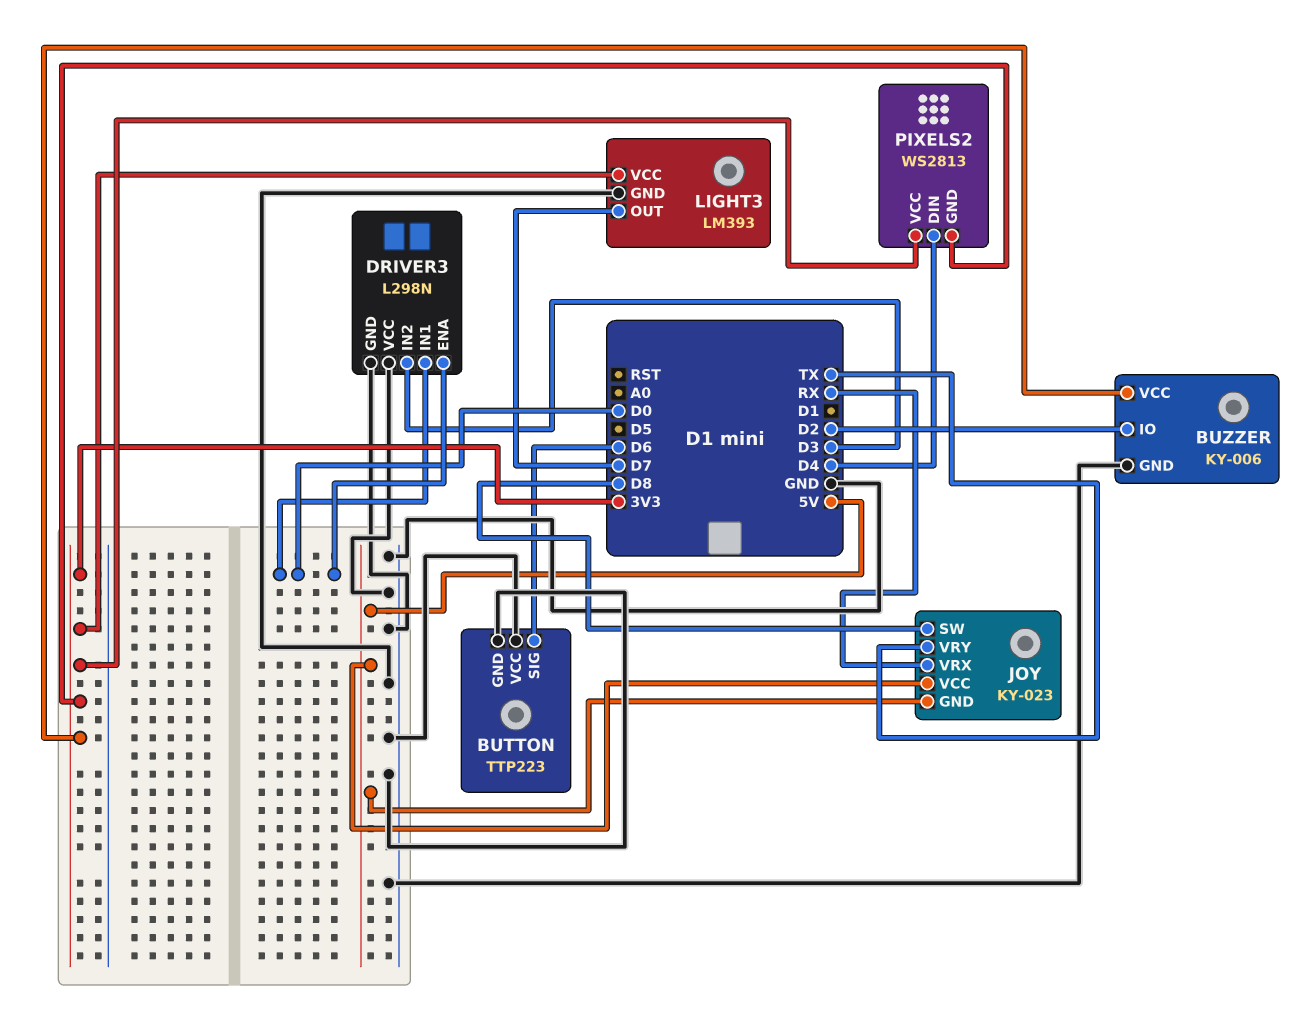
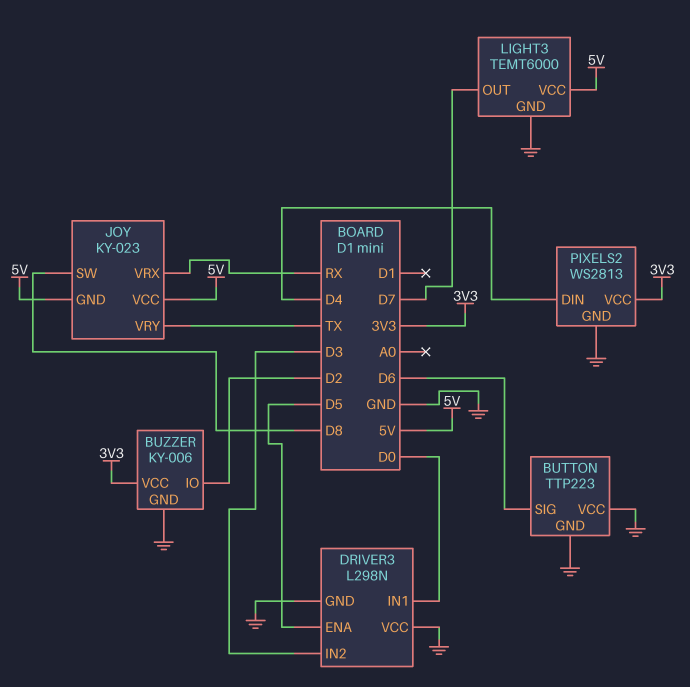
DRIVER3 pin ENA: D0 -> D5
LIGHT3: LM393 -> TEMT6000
LIGHT3 pin VCC: 3V3 -> 5V
PIXELS2 pin GND: 3V3 -> GND

